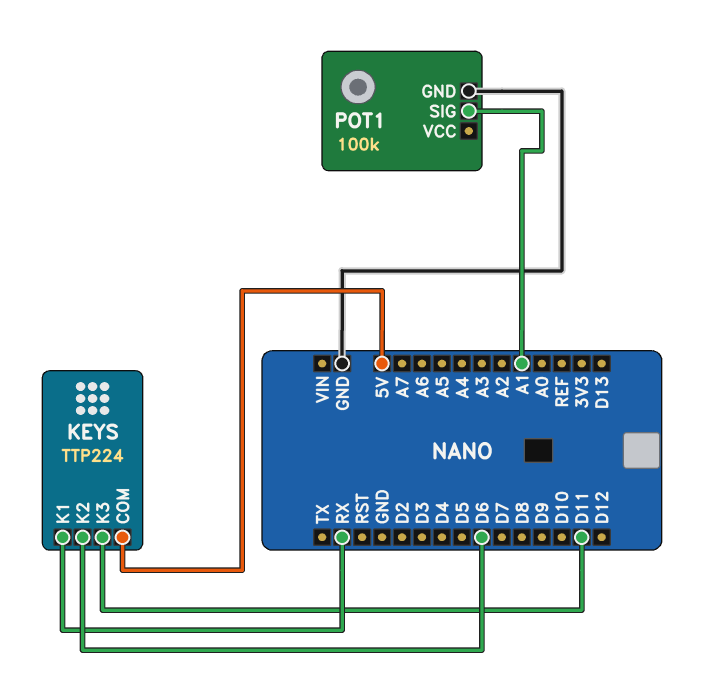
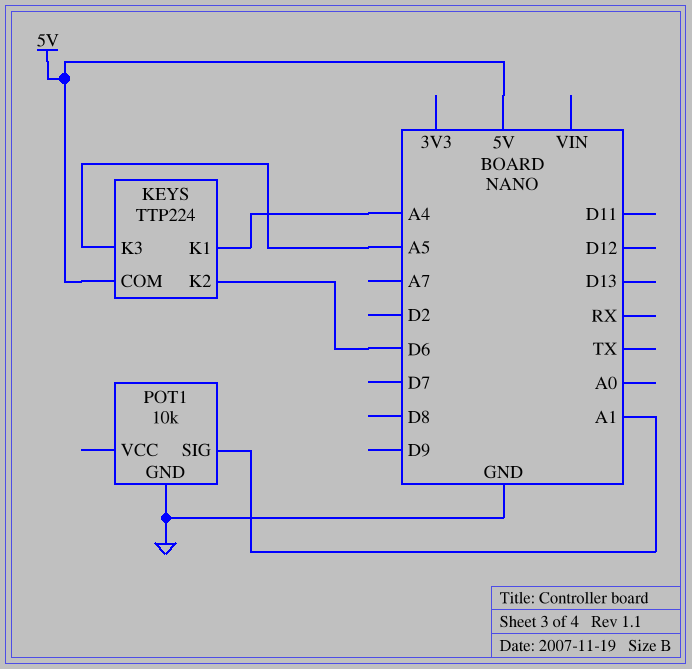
KEYS pin K1: RX -> A4
KEYS pin K3: D11 -> A5
POT1: 100k -> 10k

